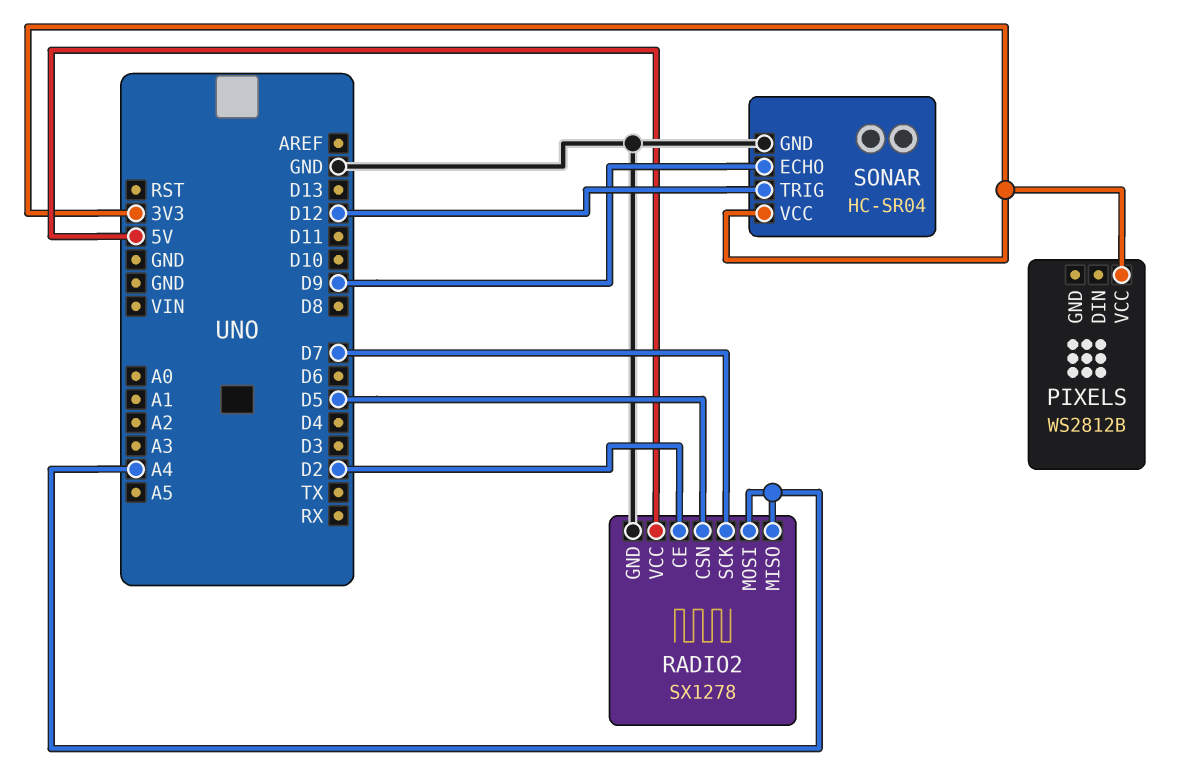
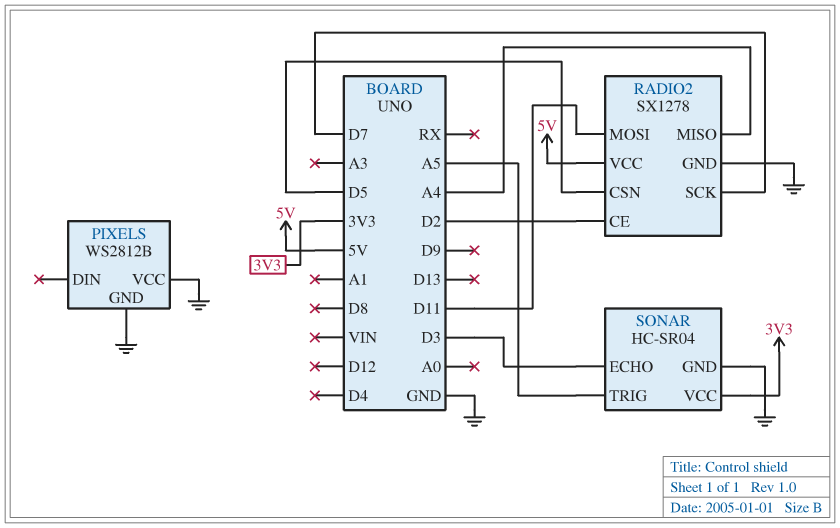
PIXELS pin GND: none -> GND
PIXELS pin VCC: 3V3 -> GND
RADIO2 pin MOSI: A4 -> D11
SONAR pin ECHO: D9 -> D3
SONAR pin TRIG: D12 -> A5

